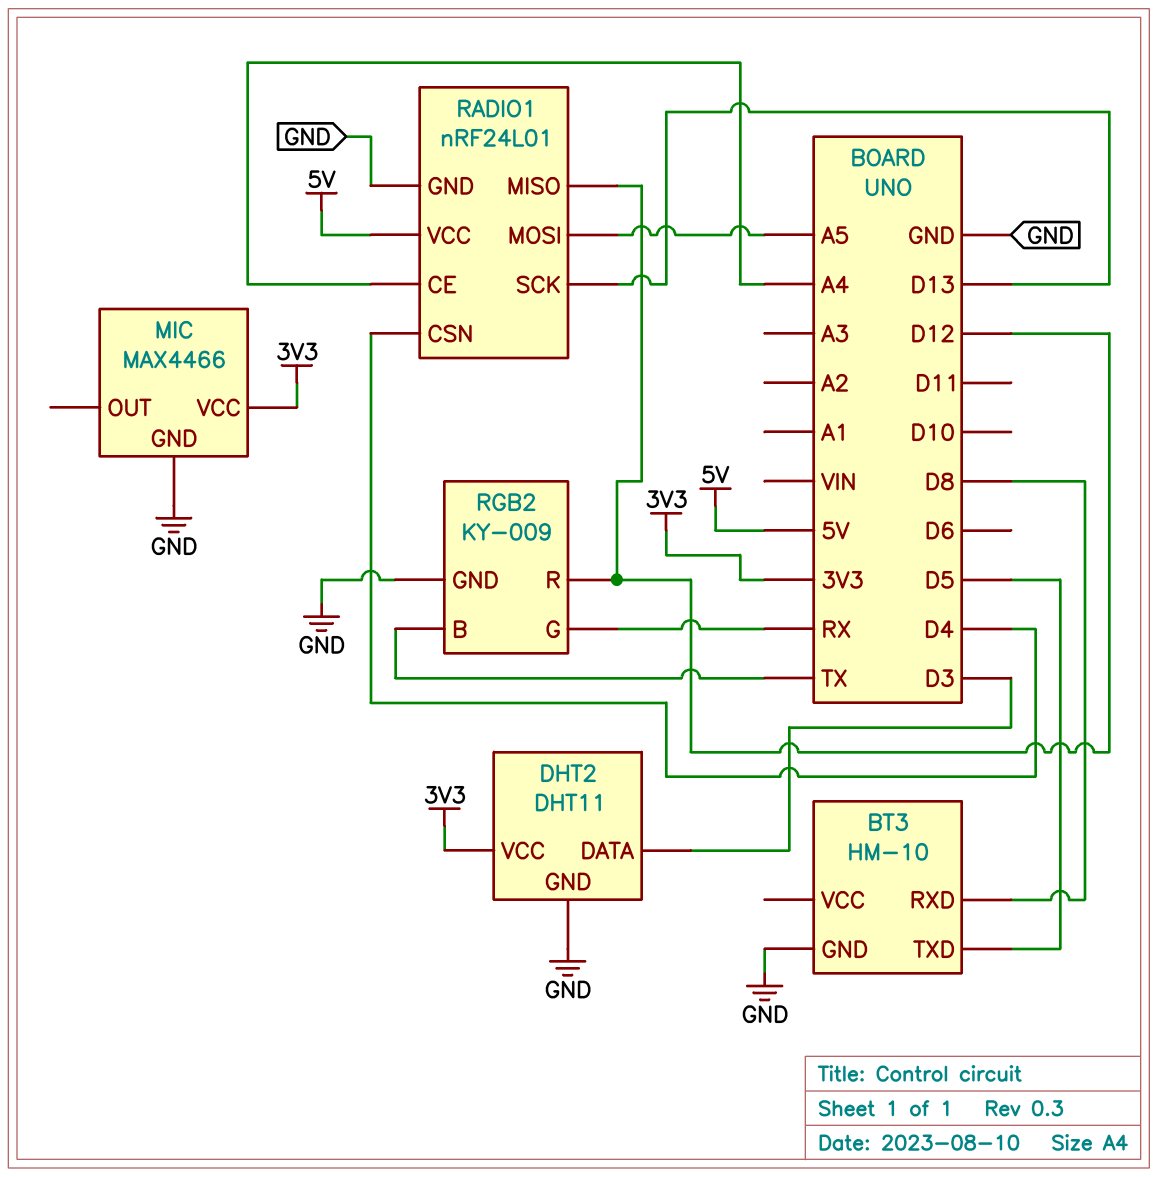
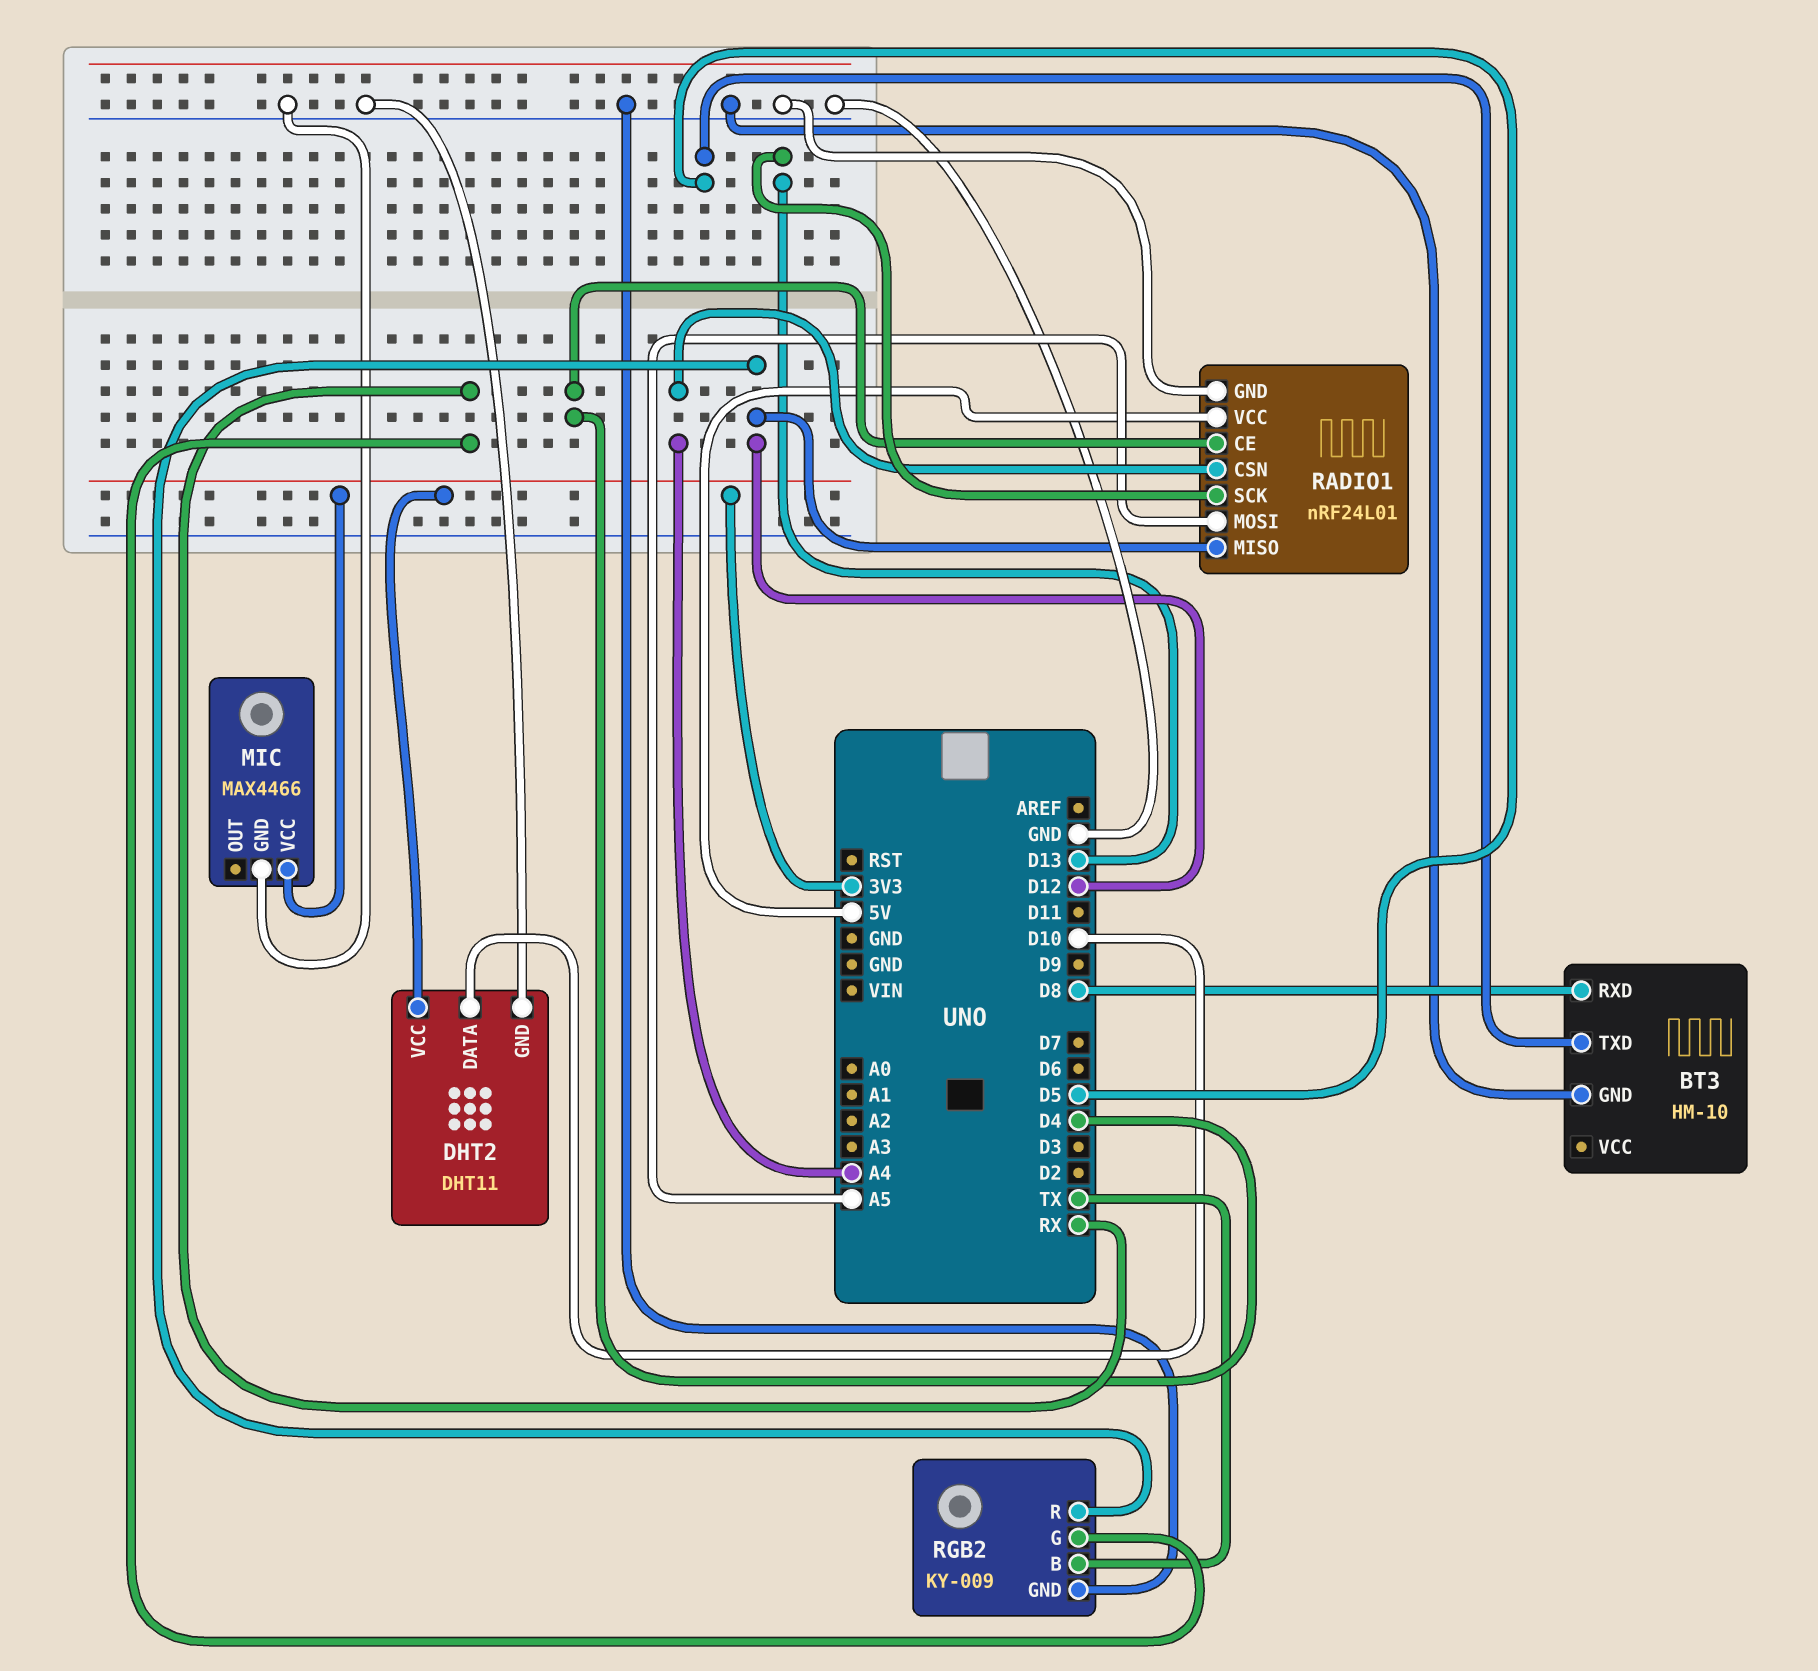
DHT2 pin DATA: D3 -> D10
RADIO1 pin CE: A4 -> D4
RADIO1 pin CSN: D4 -> A4

